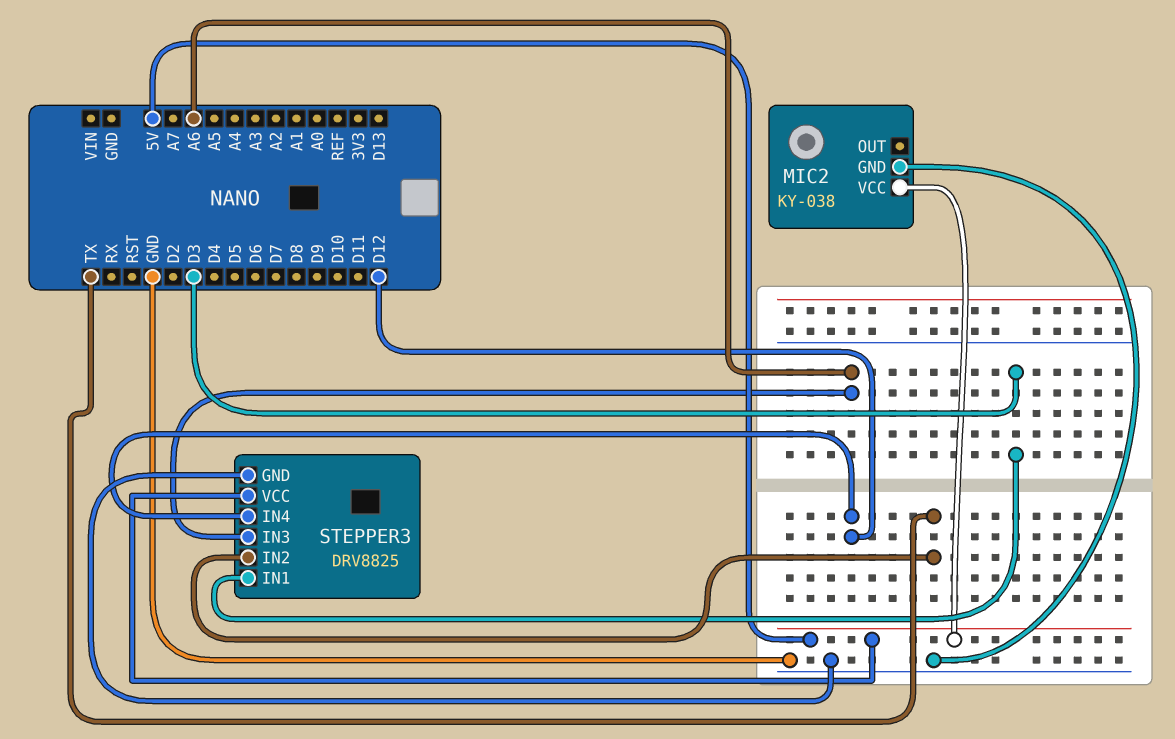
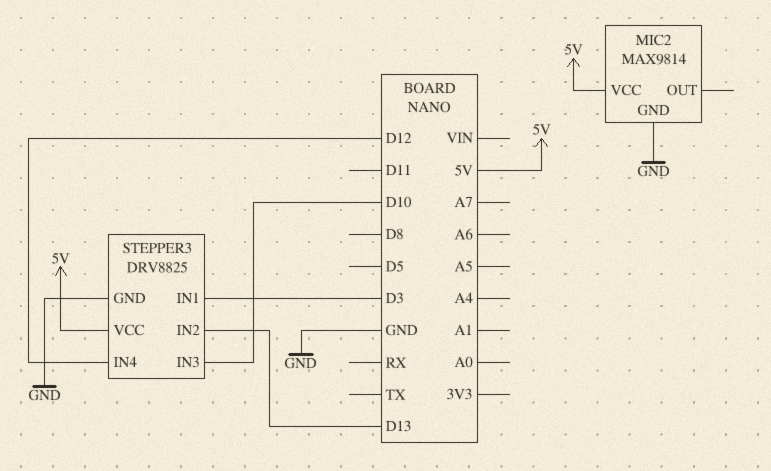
MIC2: KY-038 -> MAX9814
STEPPER3 pin IN2: TX -> D13
STEPPER3 pin IN3: A6 -> D10

